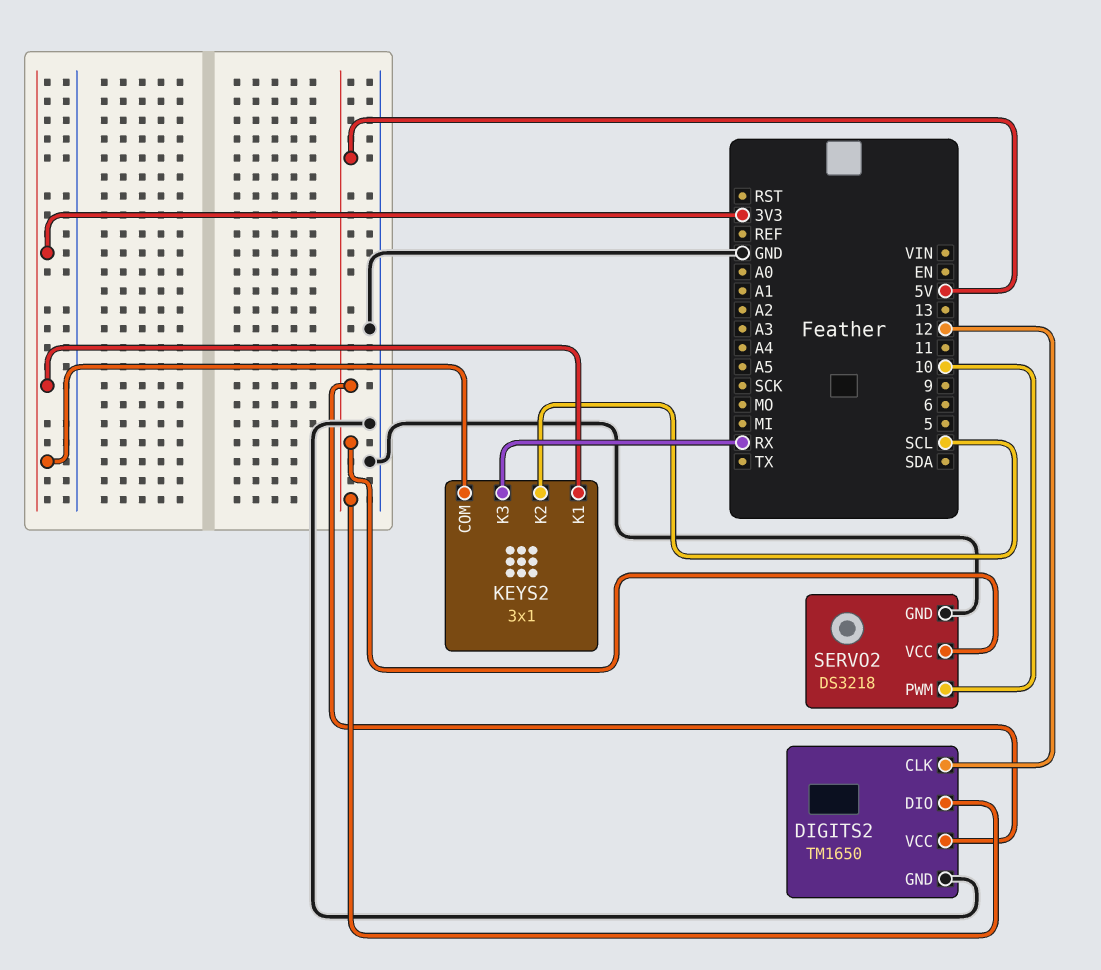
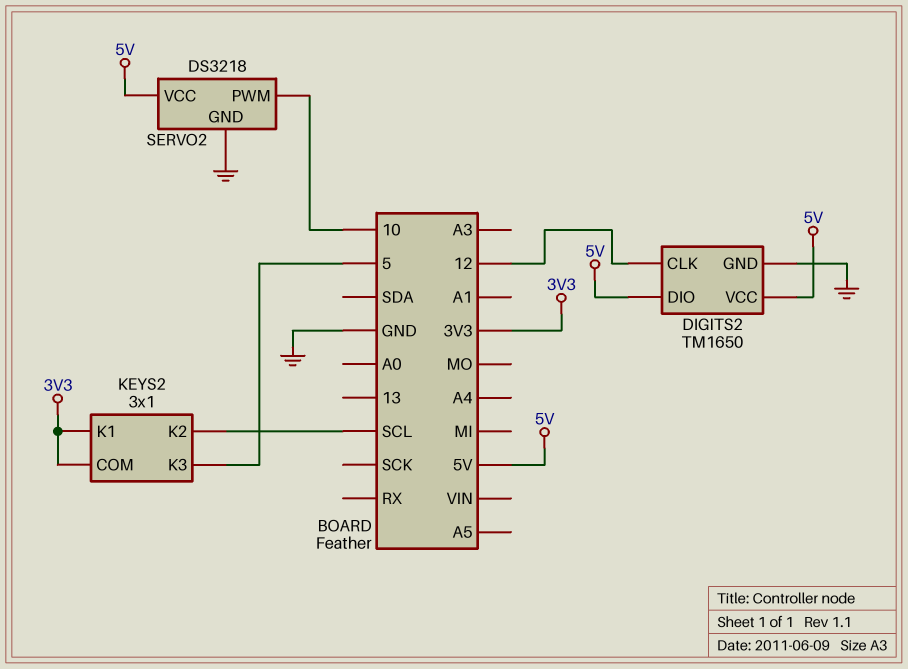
KEYS2 pin K3: RX -> 5

